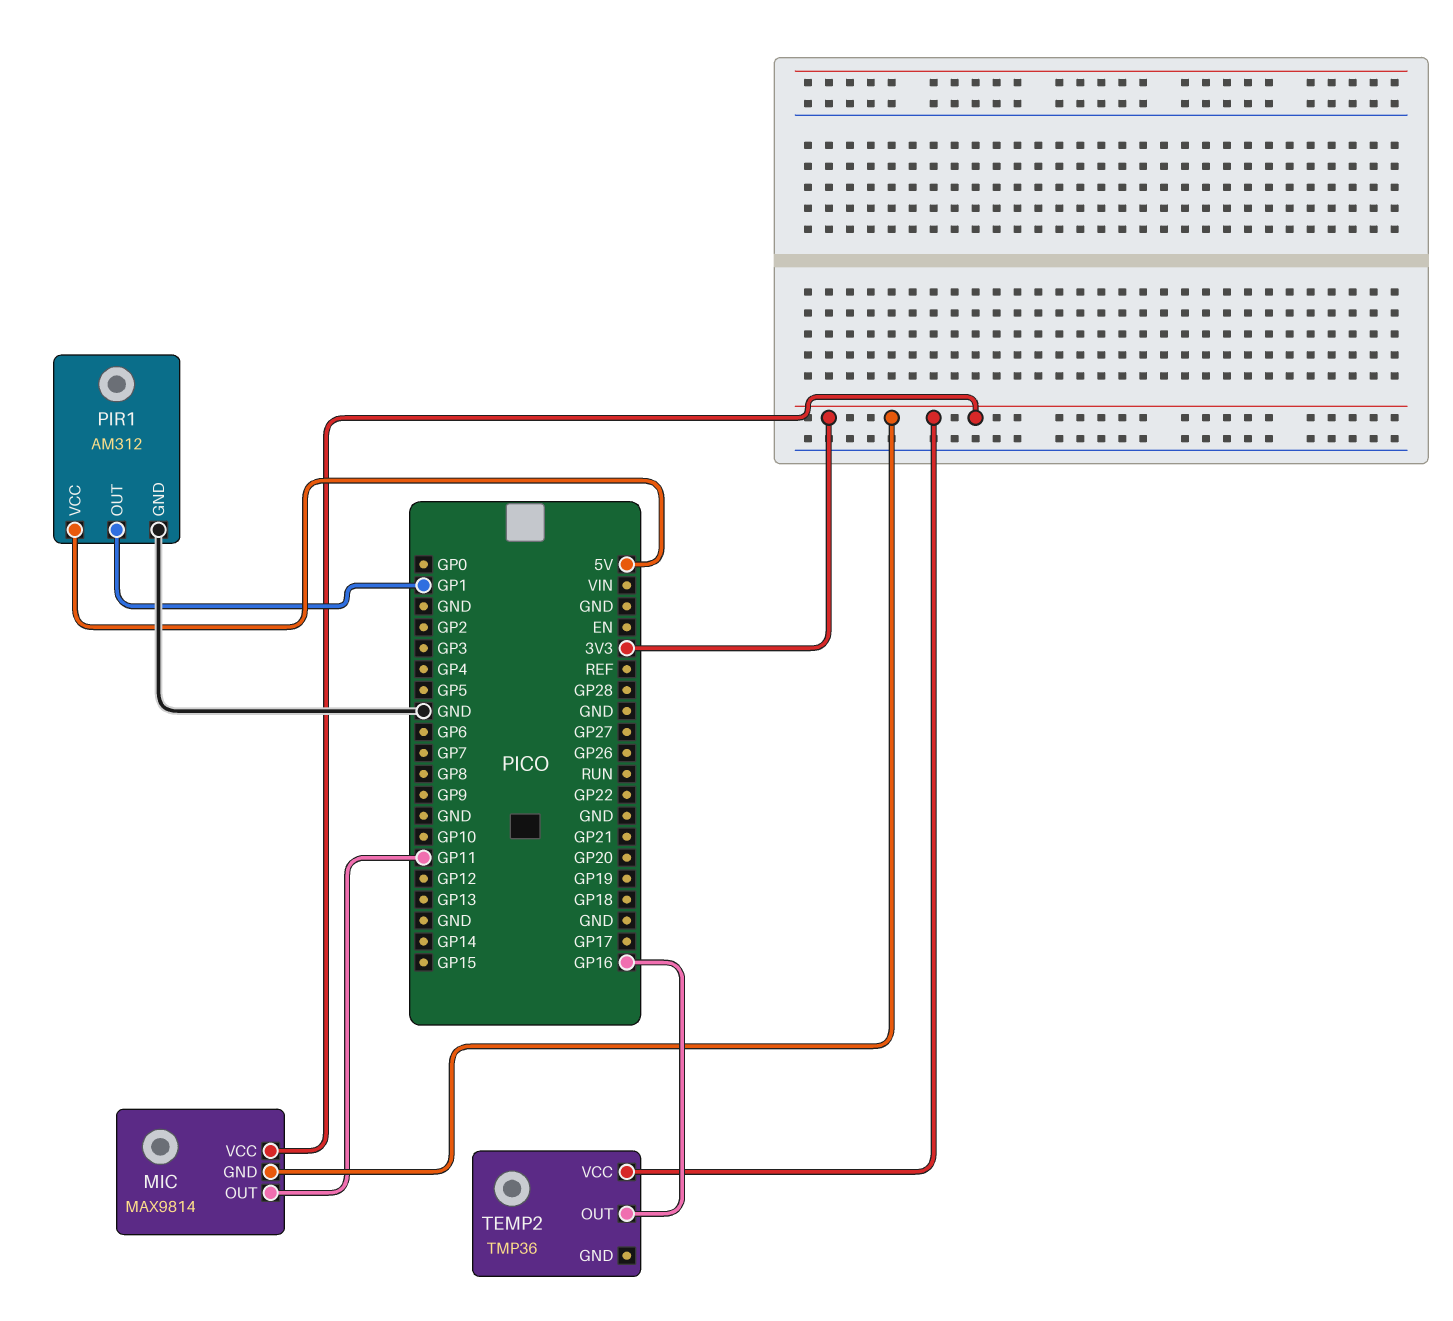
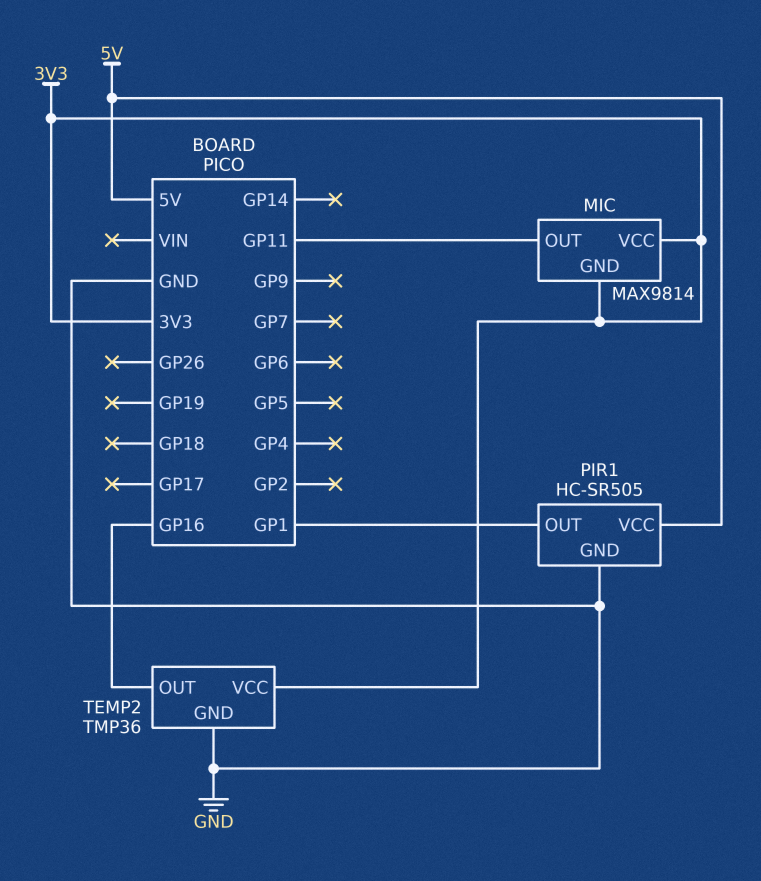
PIR1: AM312 -> HC-SR505
TEMP2 pin GND: none -> GND

